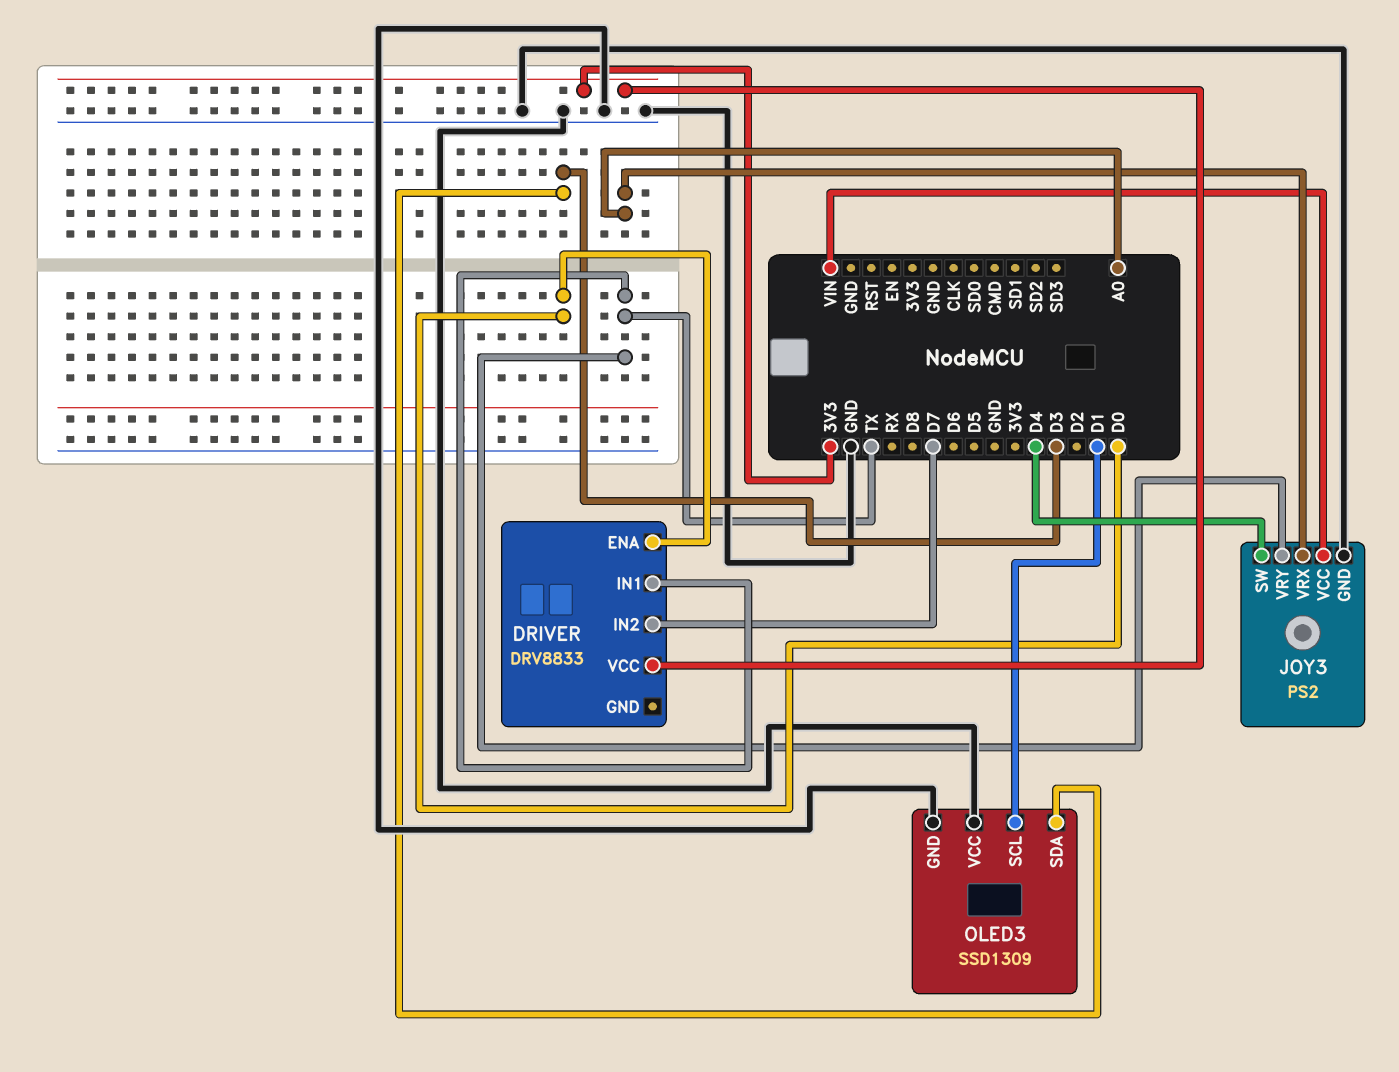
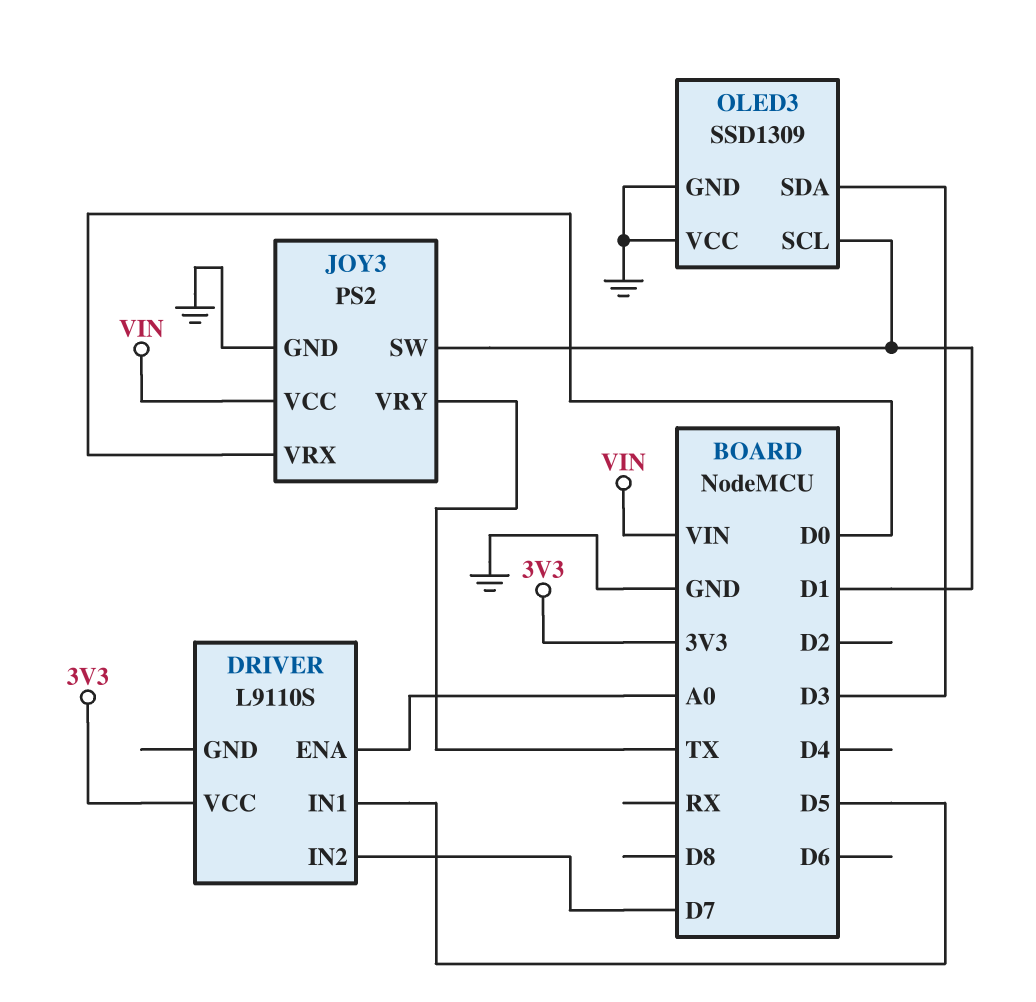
DRIVER: DRV8833 -> L9110S
DRIVER pin ENA: D0 -> A0
DRIVER pin IN1: TX -> D5
JOY3 pin SW: D4 -> D1
JOY3 pin VRX: A0 -> D0

